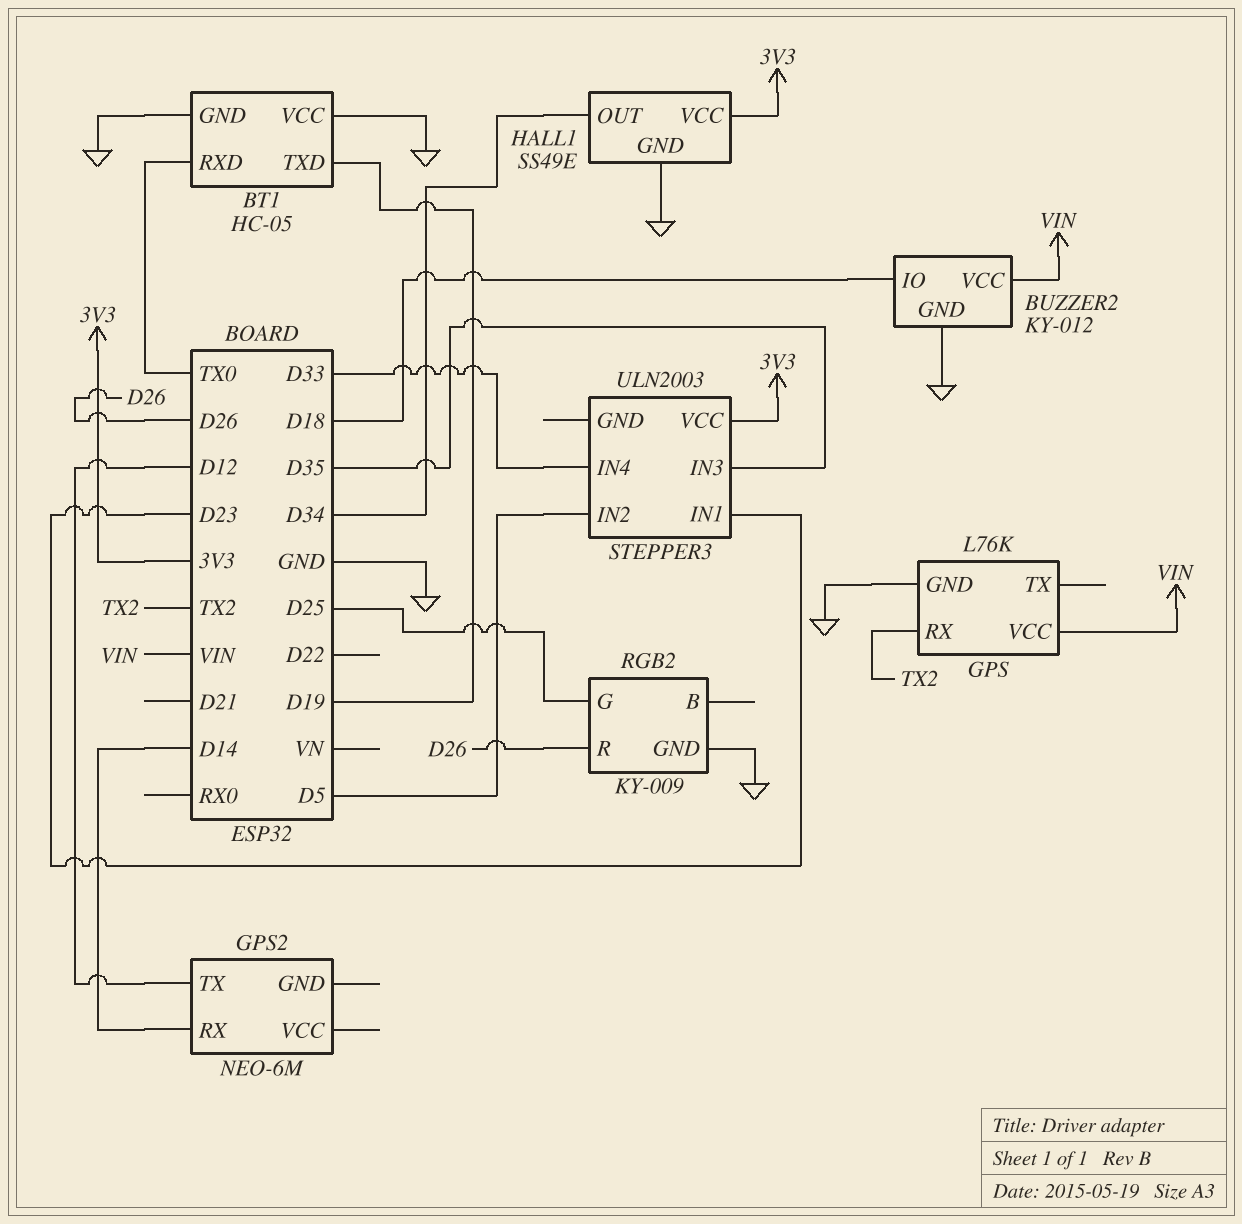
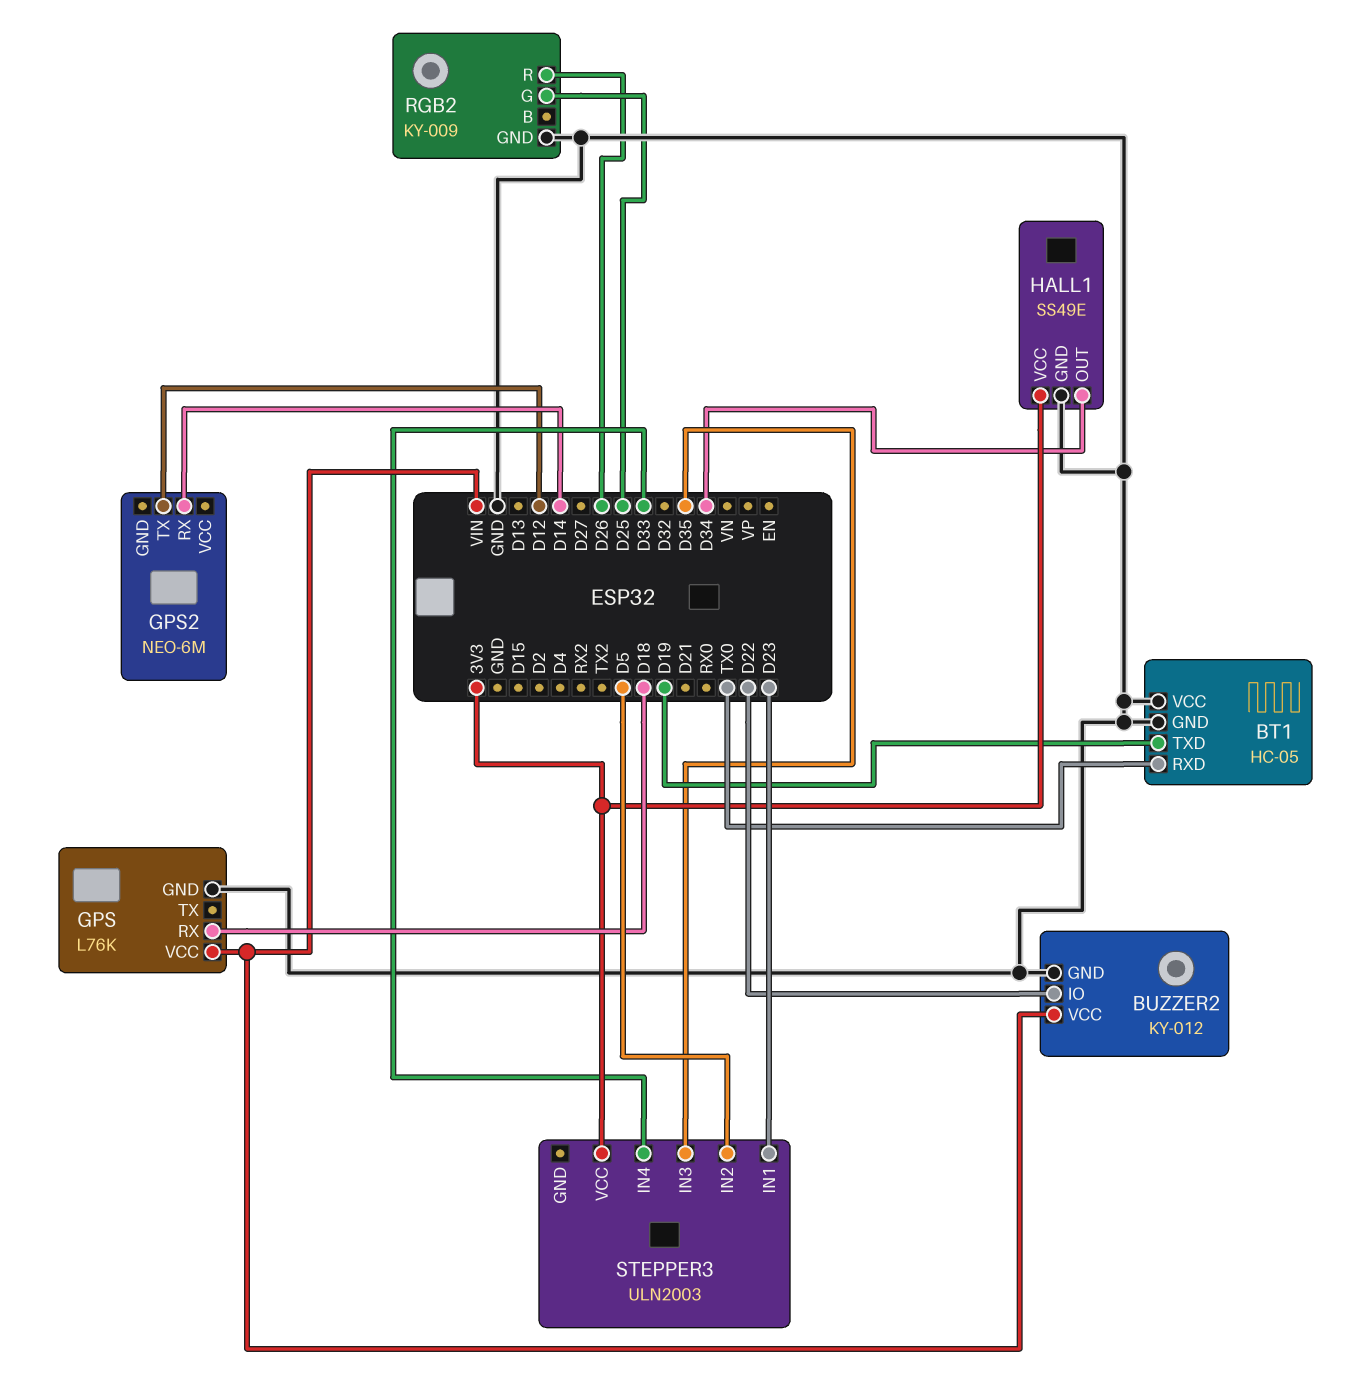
BUZZER2 pin IO: D18 -> D22
GPS pin RX: TX2 -> D18

